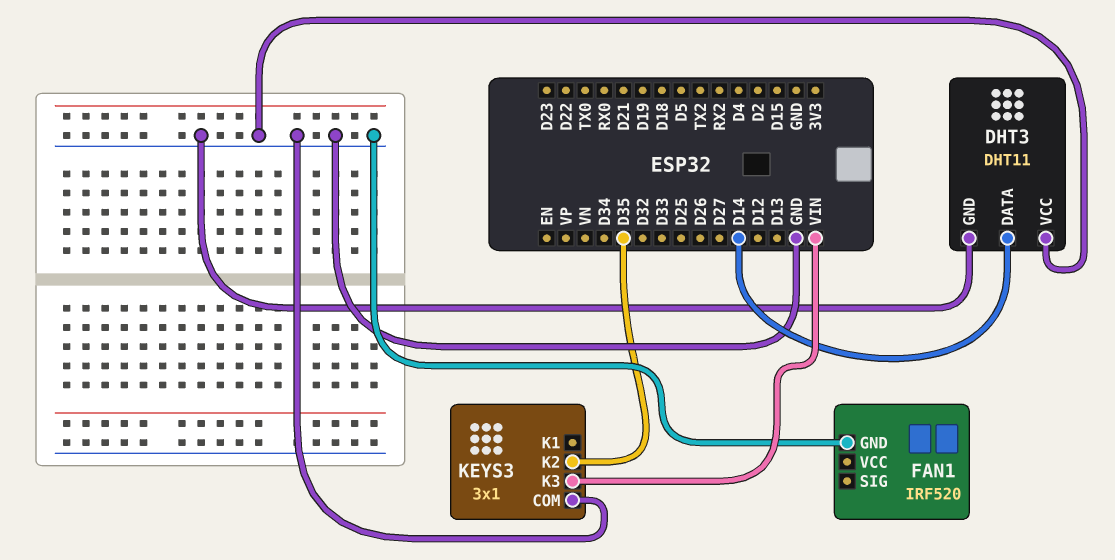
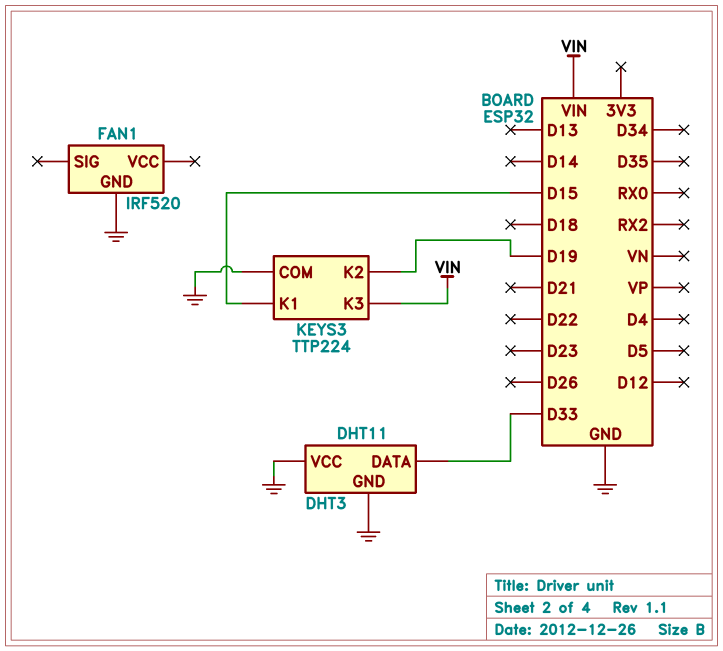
DHT3 pin DATA: D14 -> D33
KEYS3: 3x1 -> TTP224
KEYS3 pin K1: none -> D15
KEYS3 pin K2: D35 -> D19

